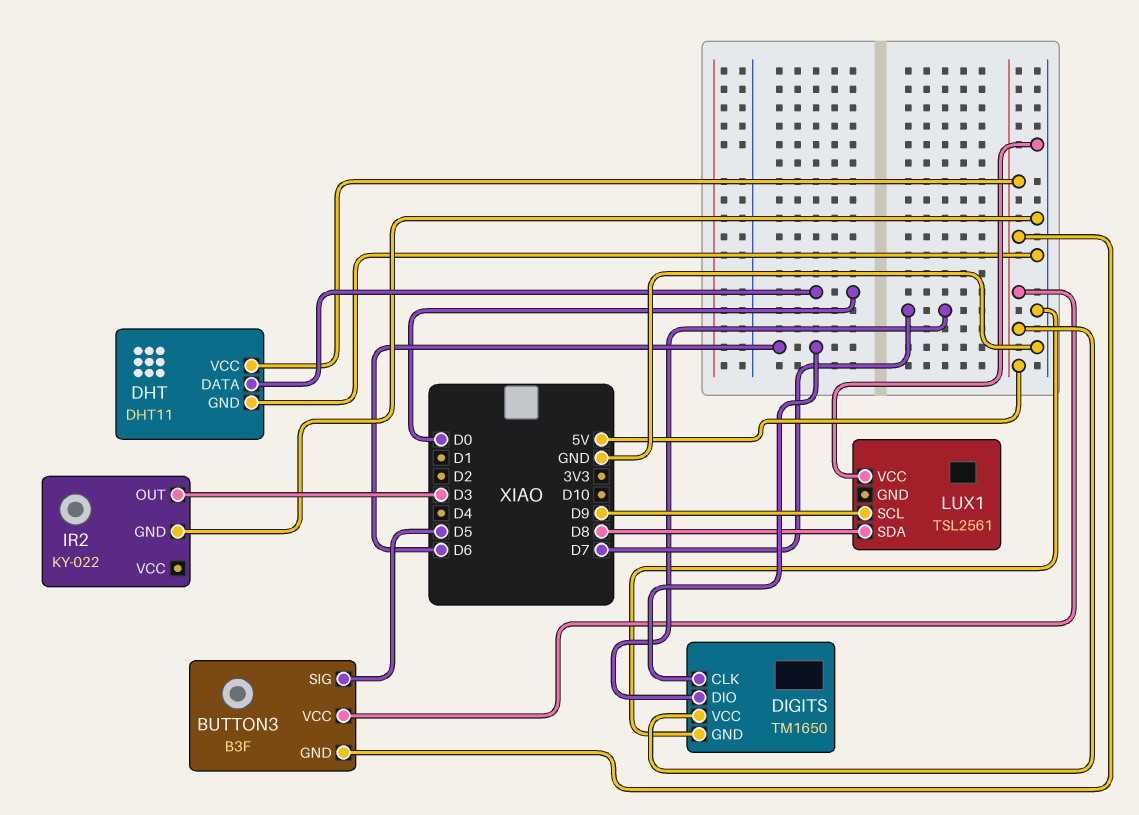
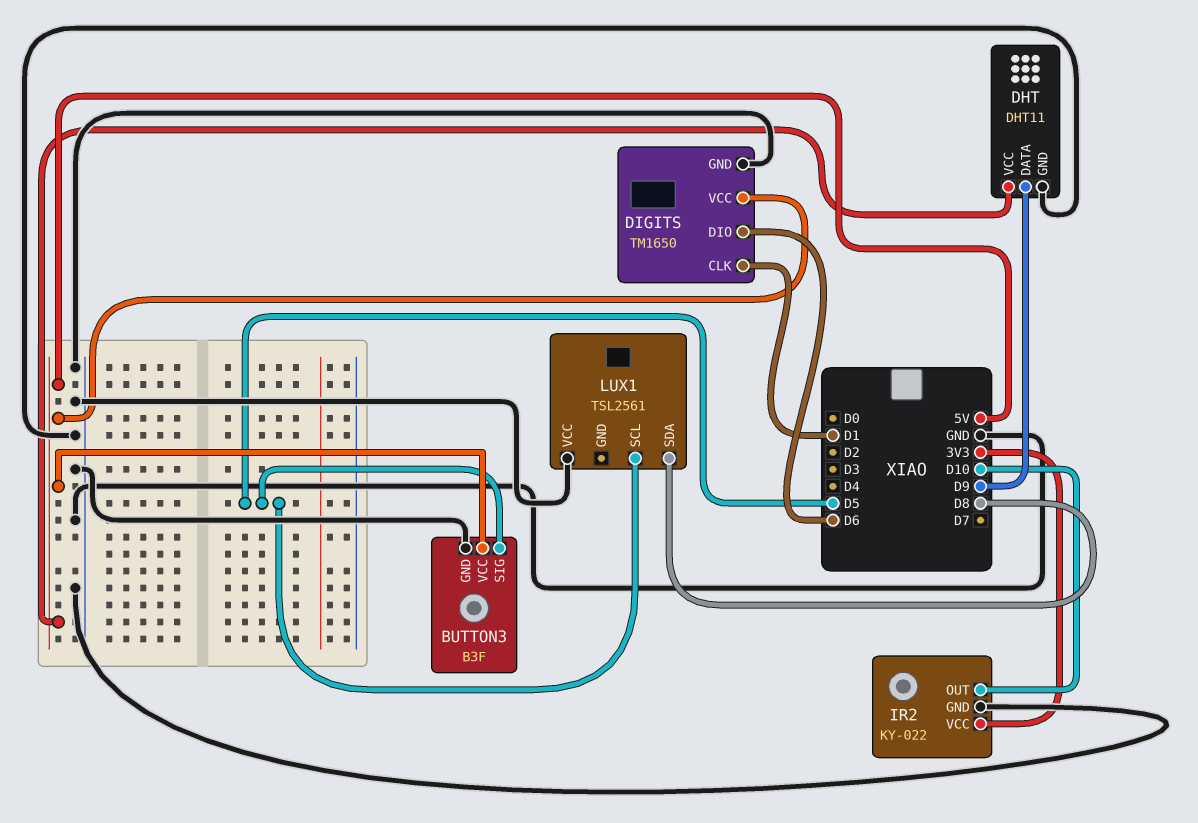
BUTTON3 pin GND: 5V -> GND
DHT pin DATA: D0 -> D9
DIGITS pin CLK: D6 -> D1
DIGITS pin DIO: D7 -> D6
IR2 pin OUT: D3 -> D10
IR2 pin VCC: none -> 3V3
LUX1 pin SCL: D9 -> D5

